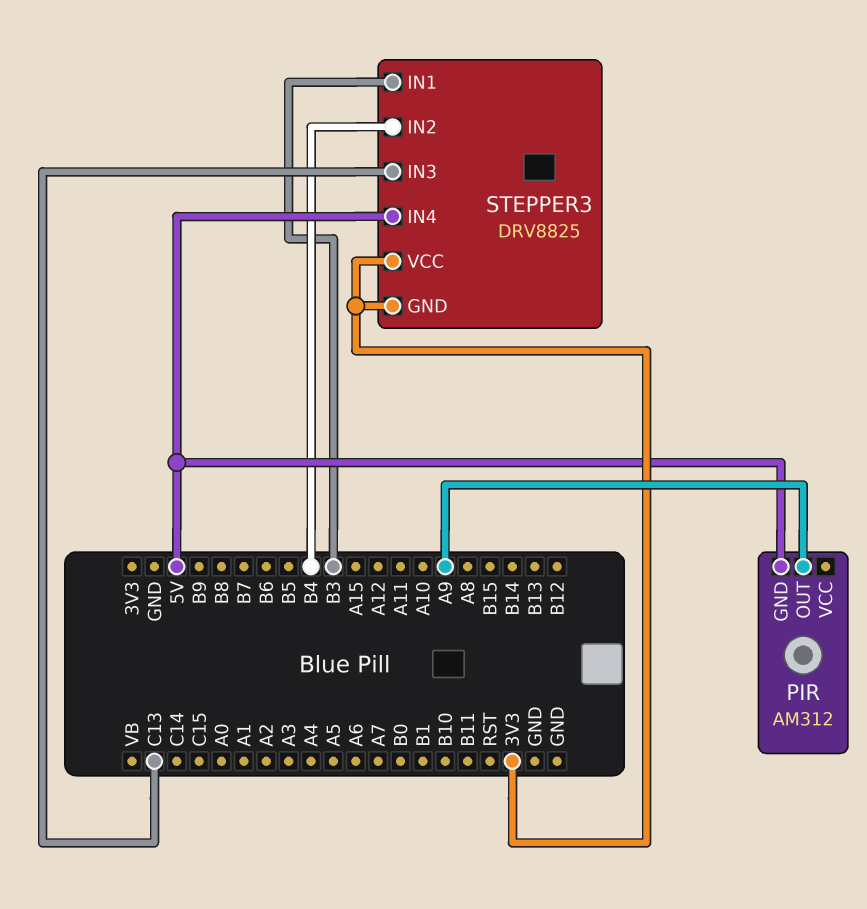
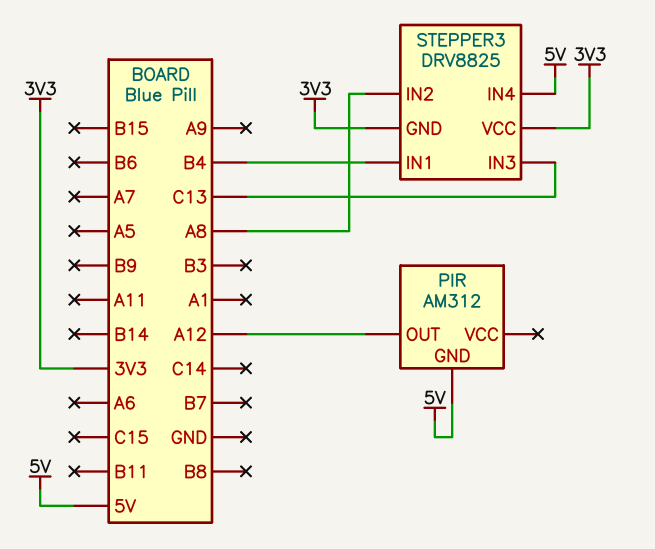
PIR pin OUT: A9 -> A12
STEPPER3 pin IN1: B3 -> B4
STEPPER3 pin IN2: B4 -> A8

